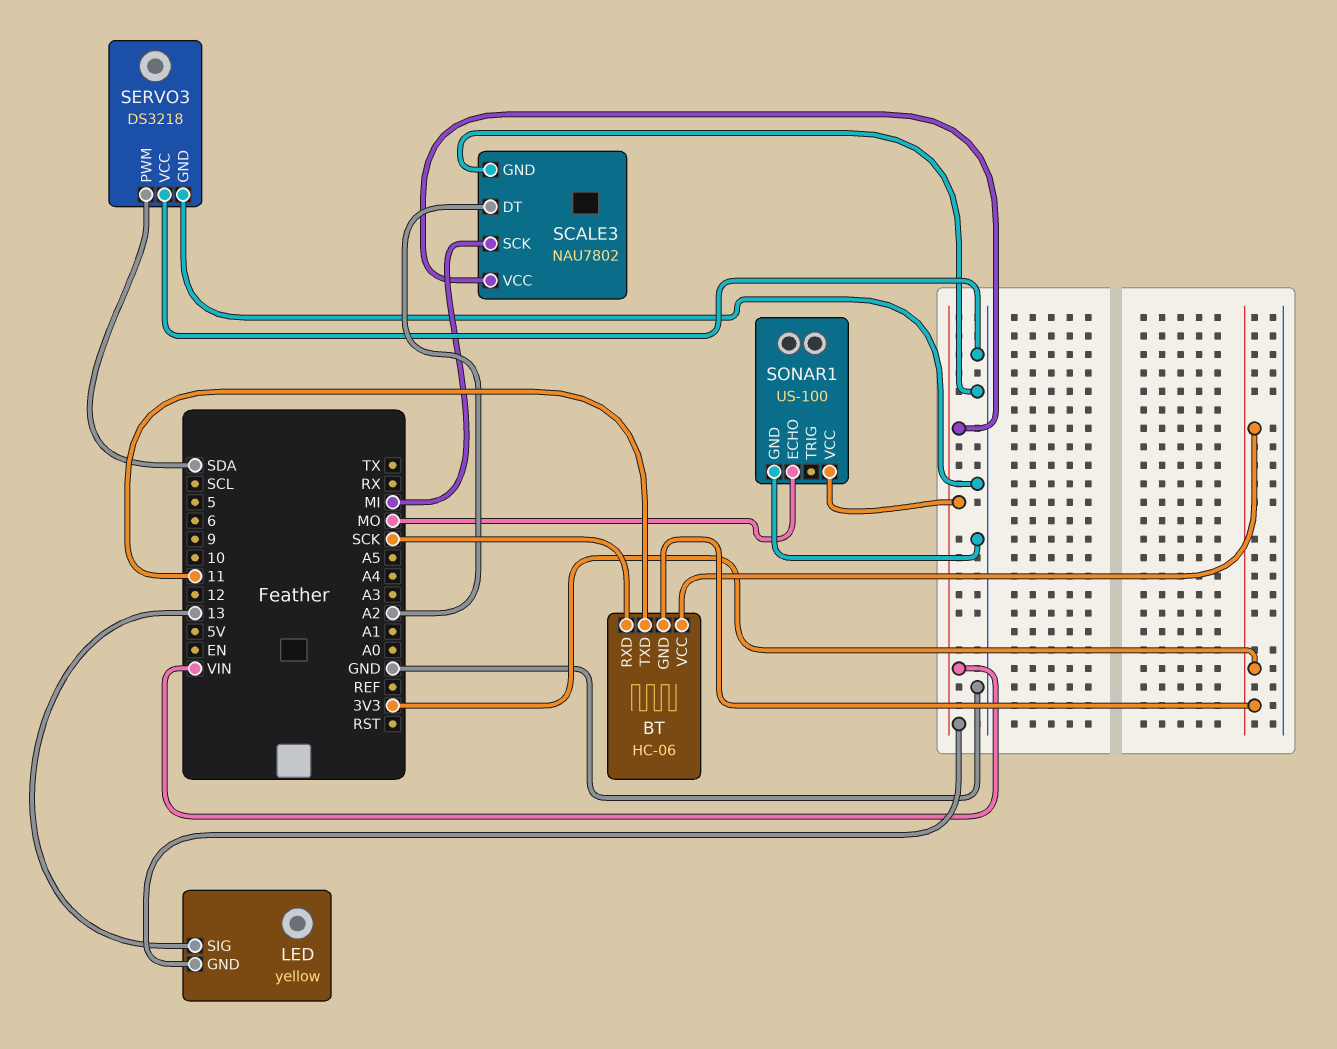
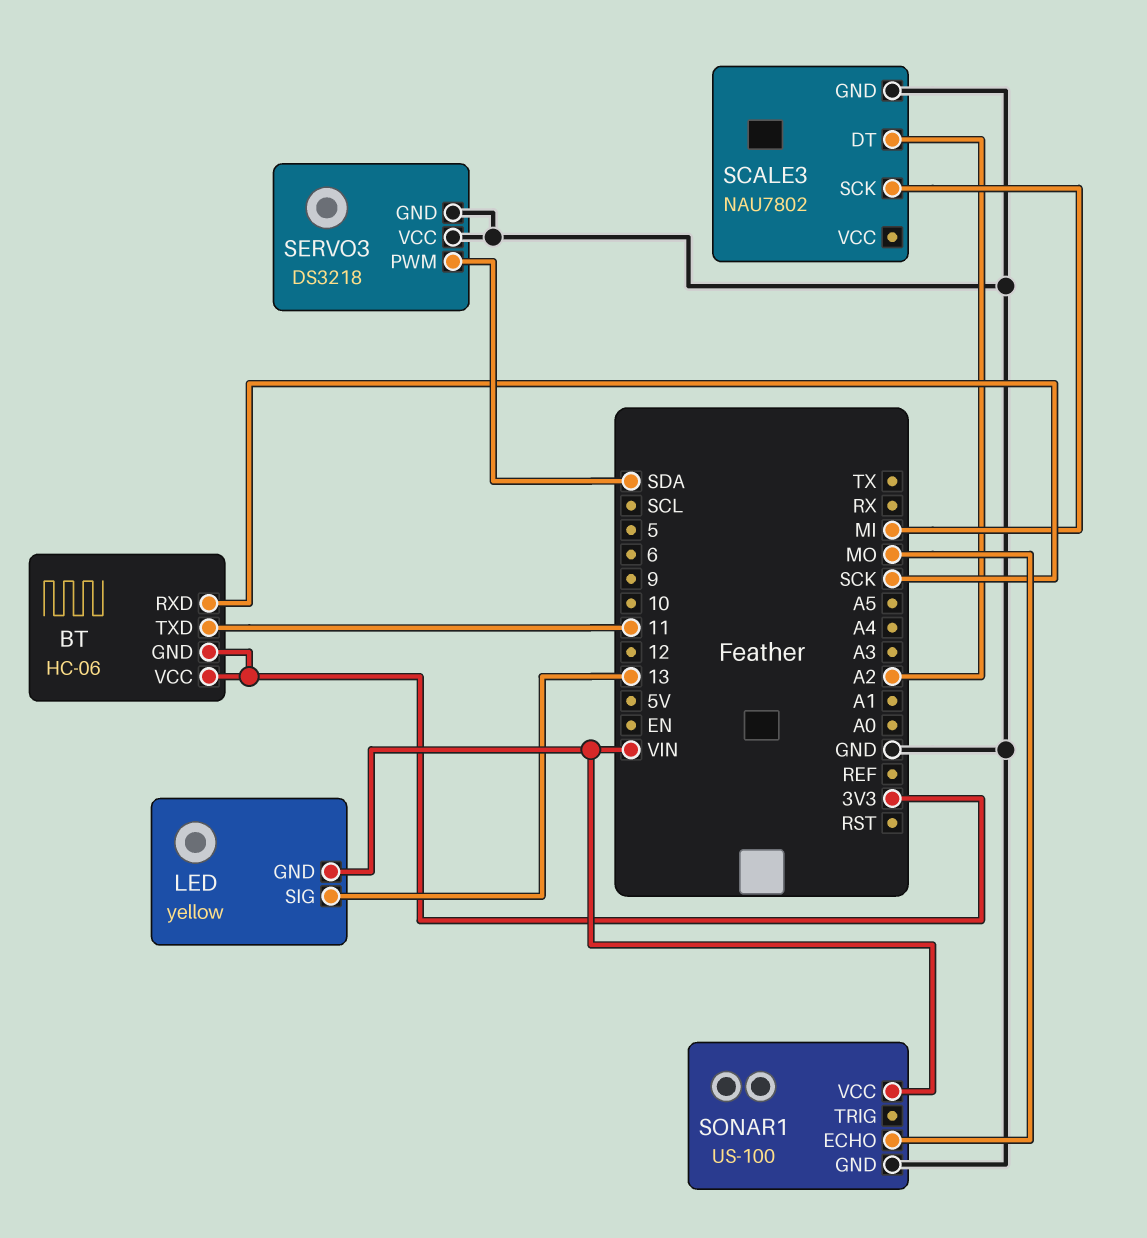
SCALE3 pin VCC: VIN -> none

